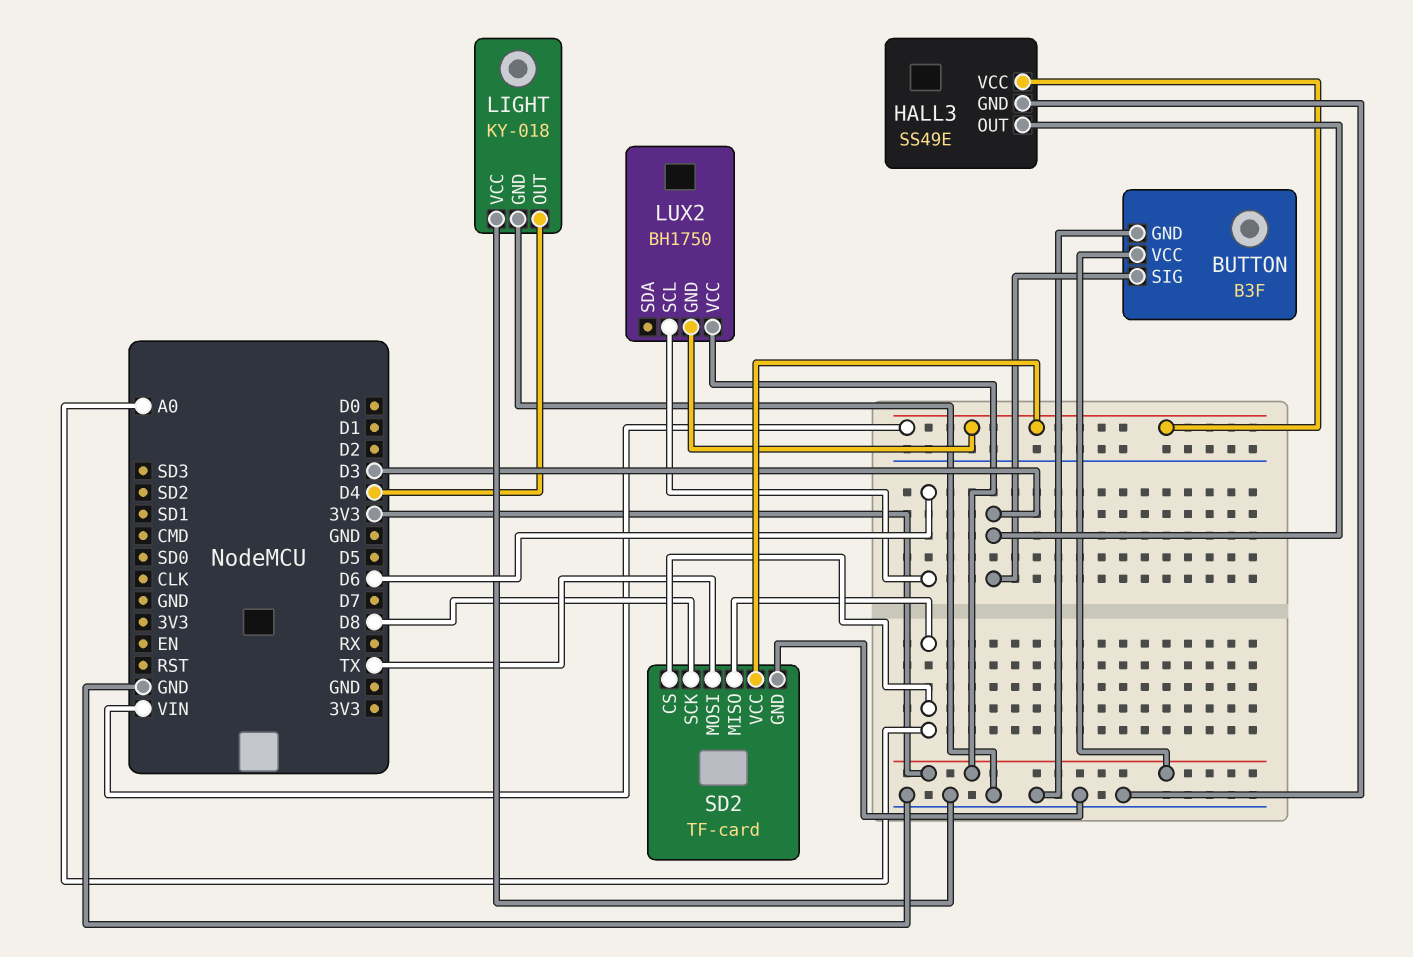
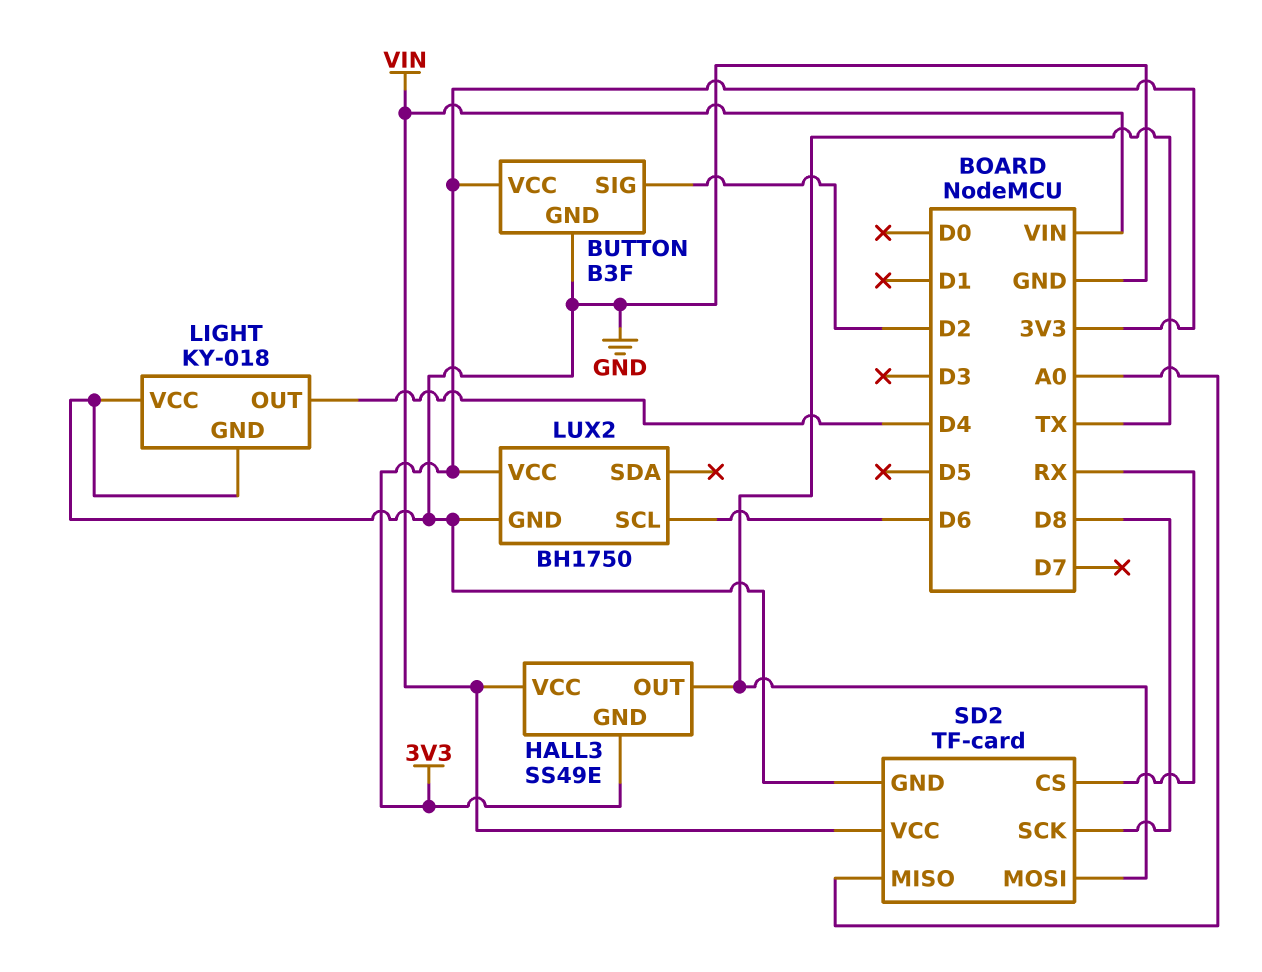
BUTTON pin SIG: D3 -> D2
HALL3 pin GND: GND -> 3V3
HALL3 pin OUT: D3 -> TX
LUX2 pin GND: VIN -> GND
SD2 pin CS: A0 -> RX

